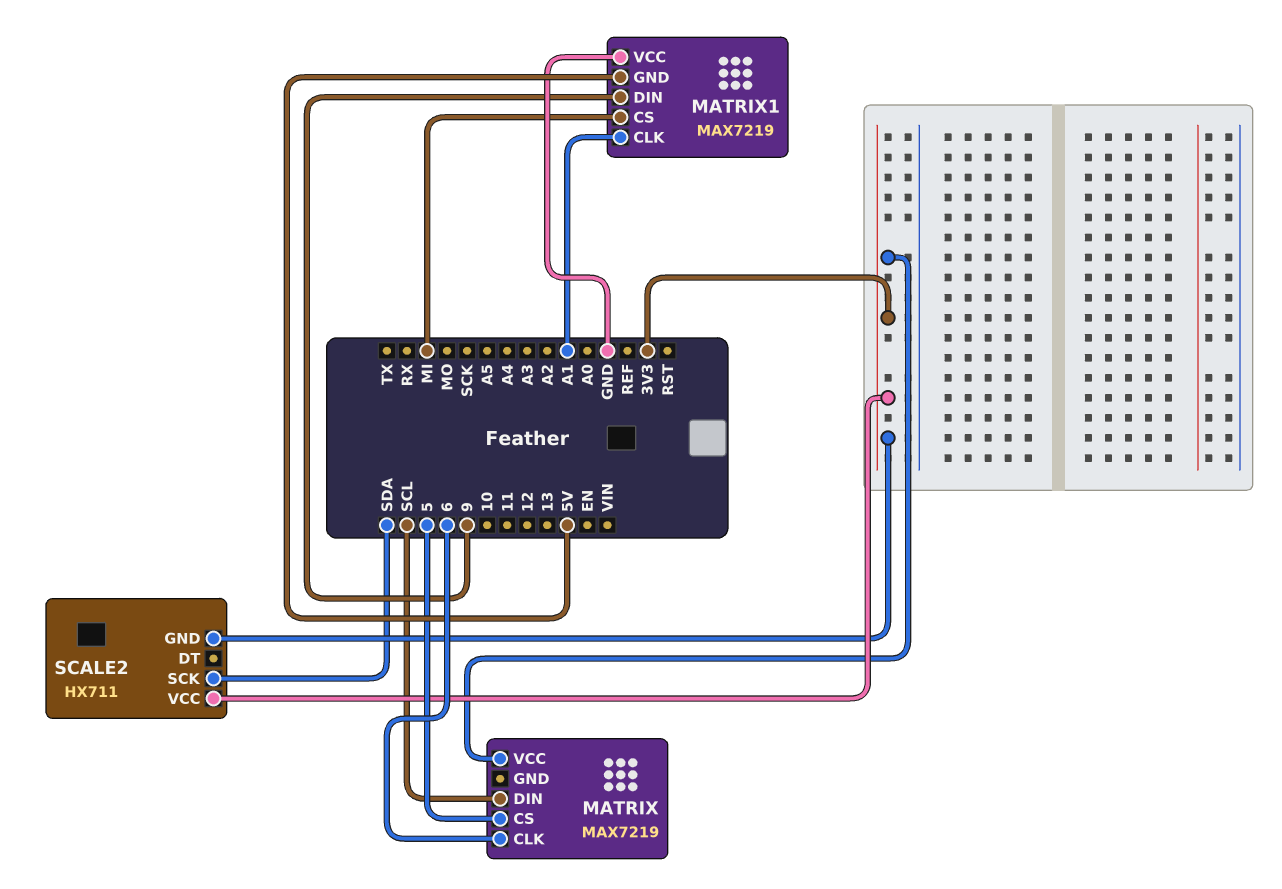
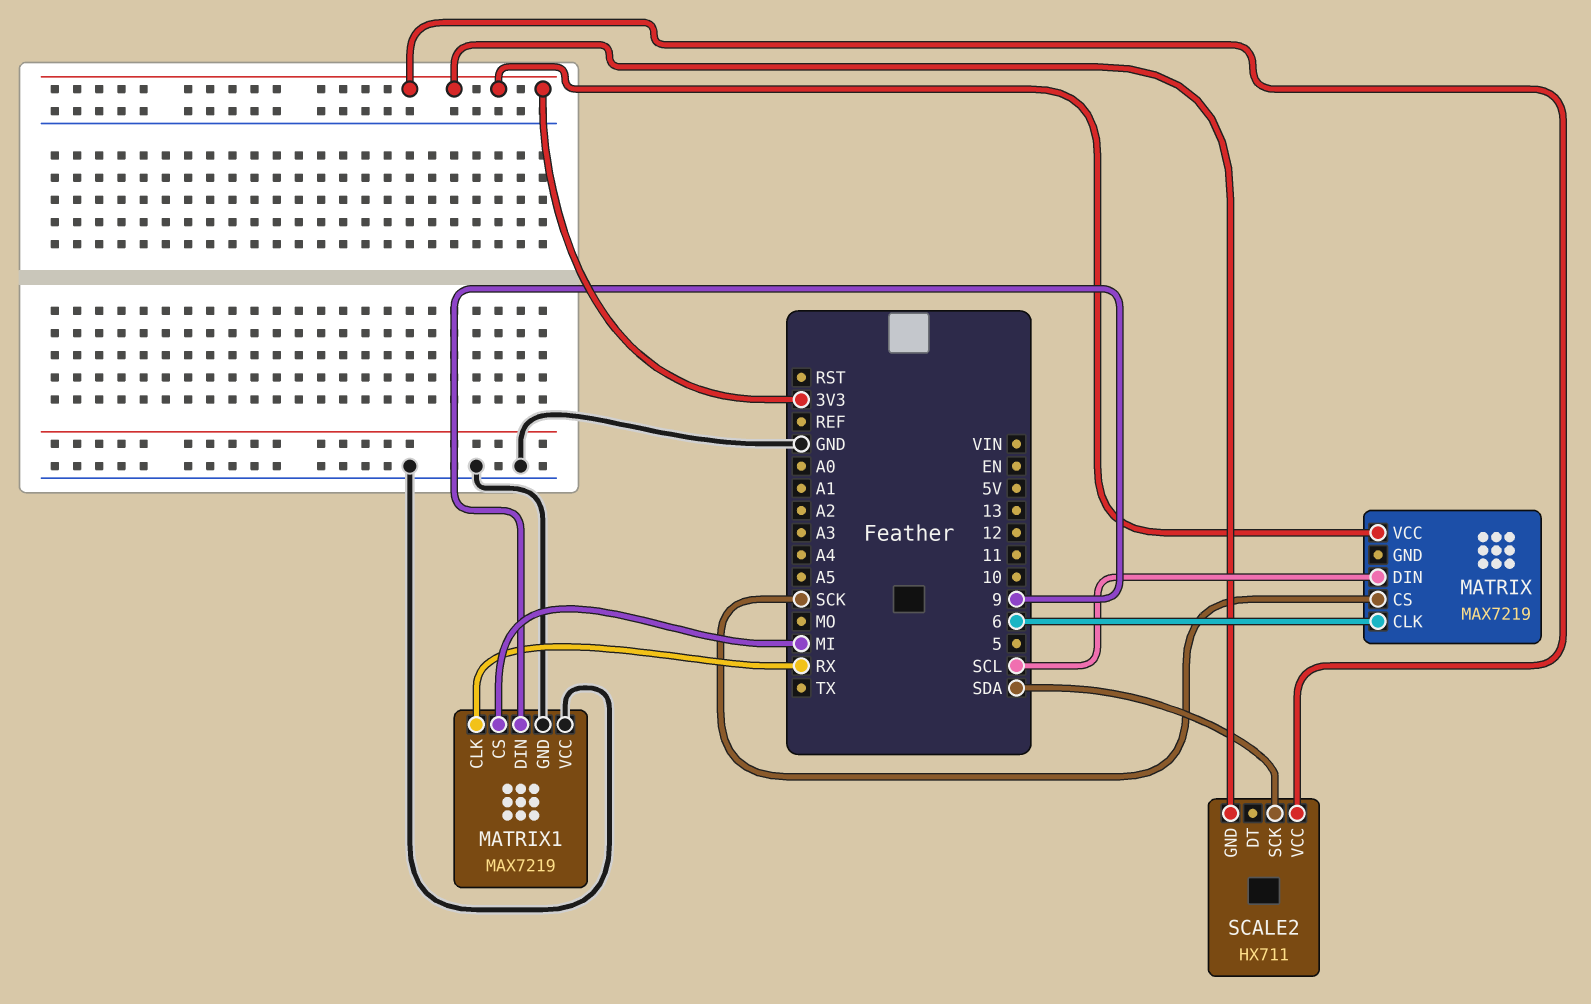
MATRIX pin CS: 5 -> SCK
MATRIX1 pin CLK: A1 -> RX
MATRIX1 pin GND: 5V -> GND

